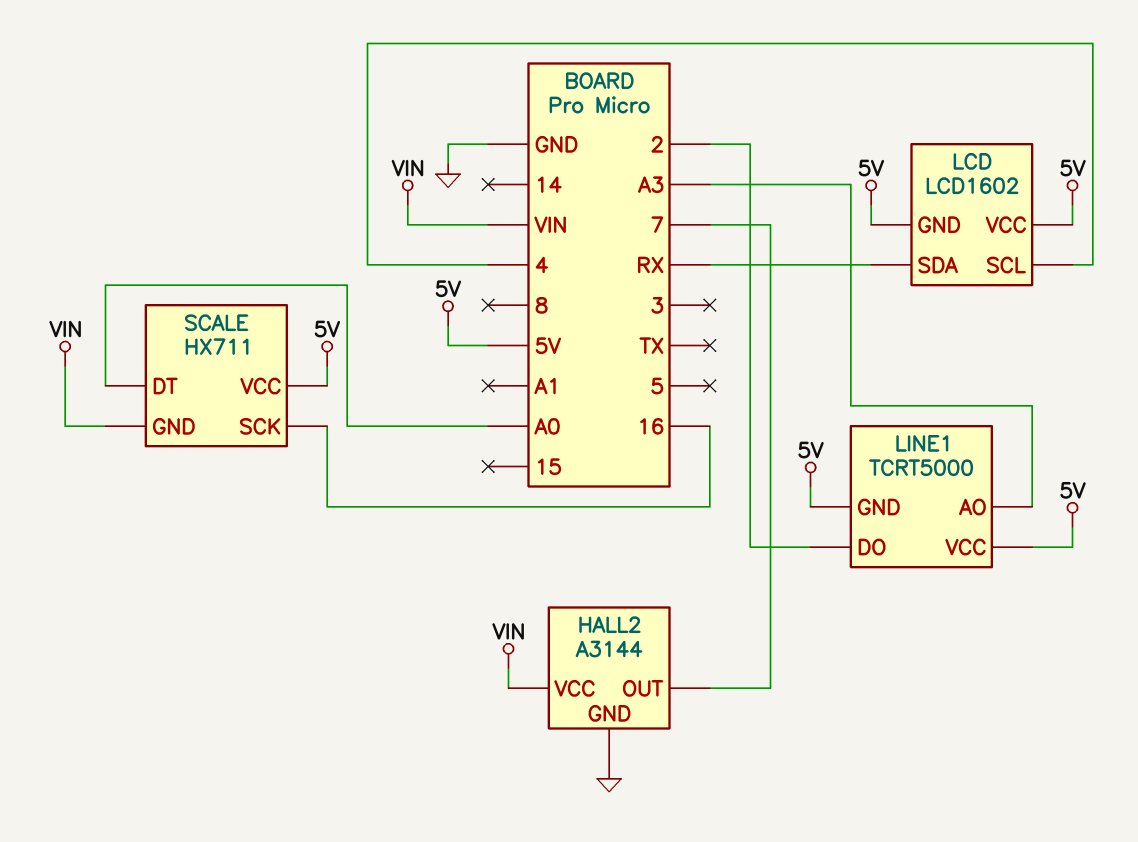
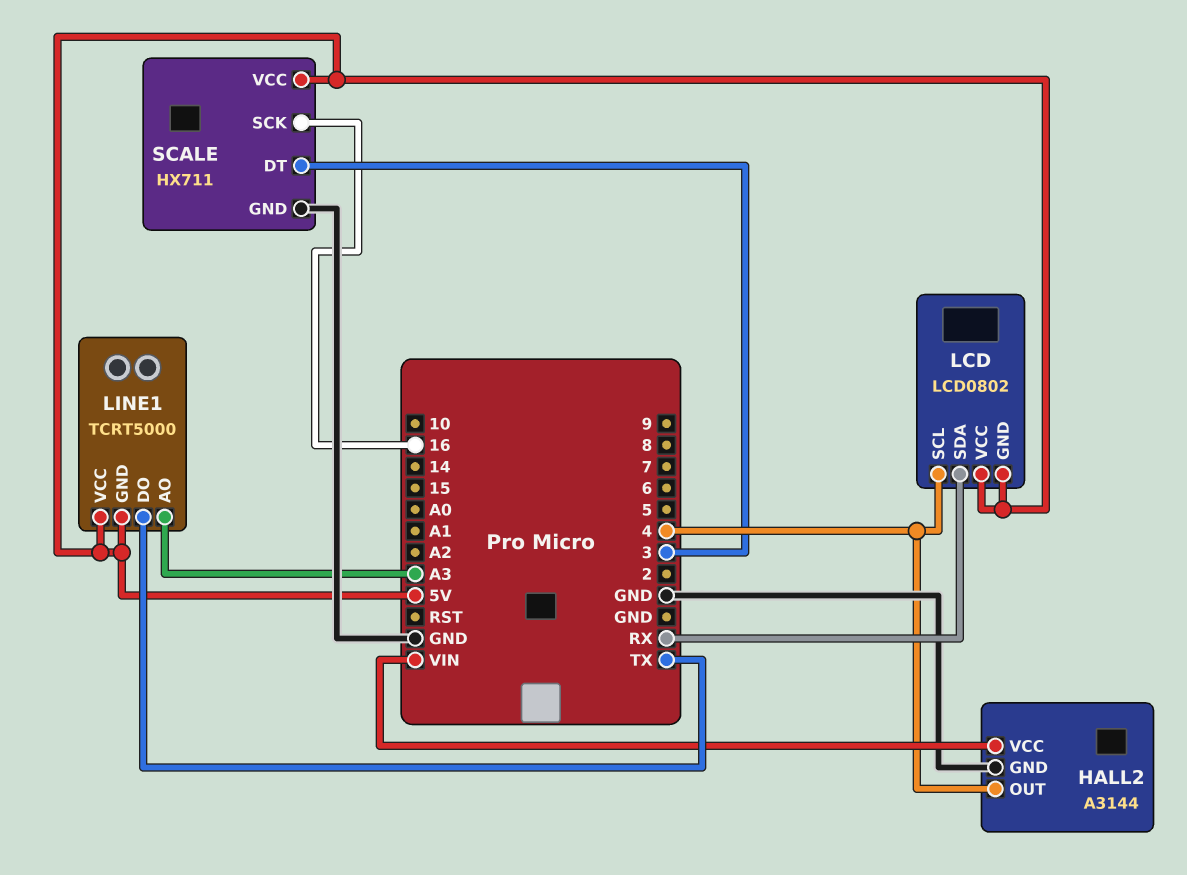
HALL2 pin OUT: 7 -> 4
LCD: LCD1602 -> LCD0802
LINE1 pin DO: 2 -> TX
SCALE pin DT: A0 -> 3
SCALE pin GND: VIN -> GND

